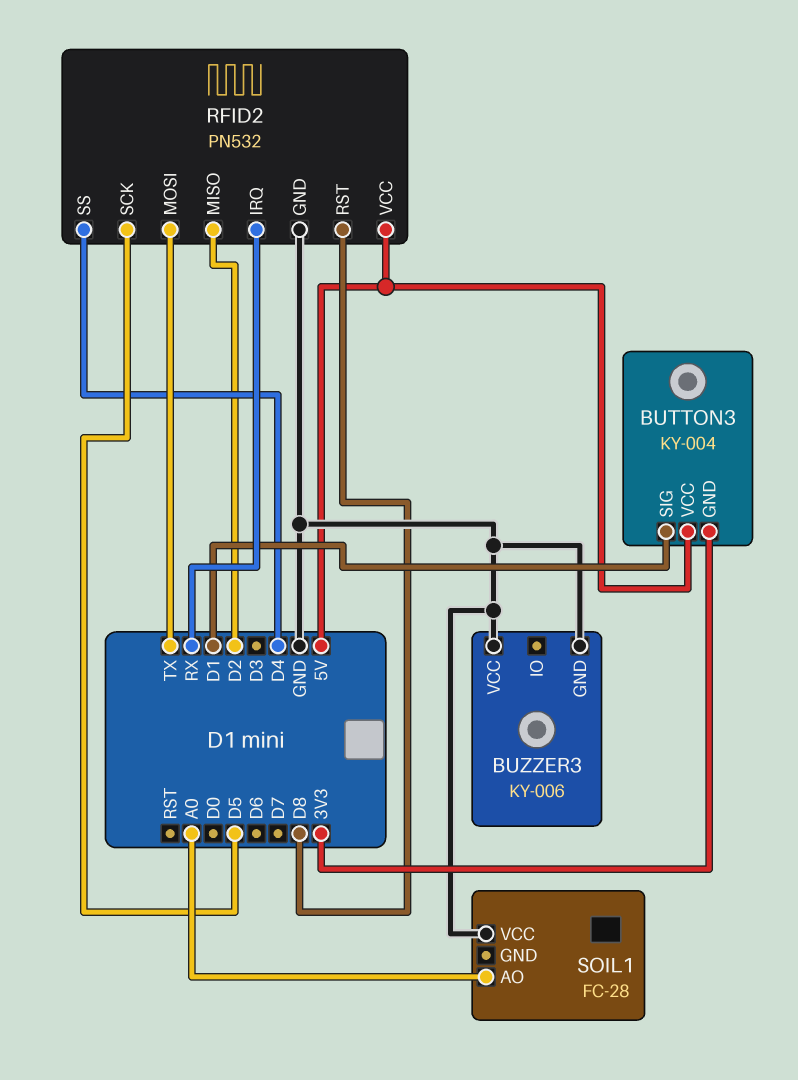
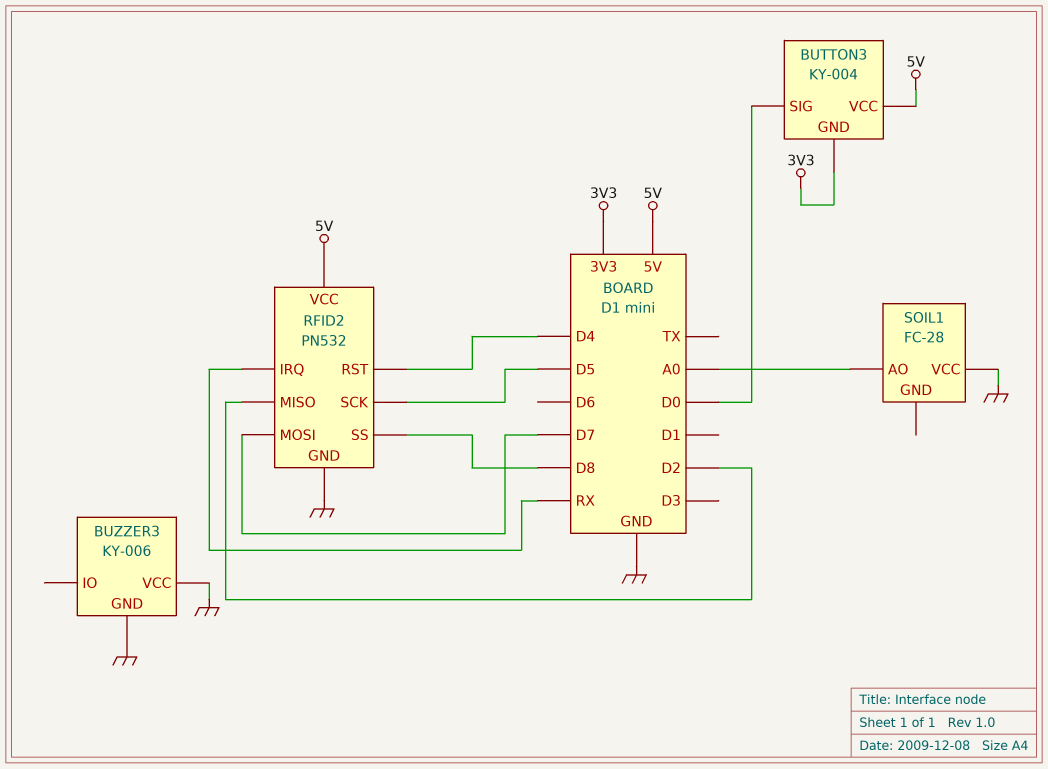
BUTTON3 pin SIG: D1 -> D0
RFID2 pin MOSI: TX -> D7
RFID2 pin RST: D8 -> D4
RFID2 pin SS: D4 -> D8

